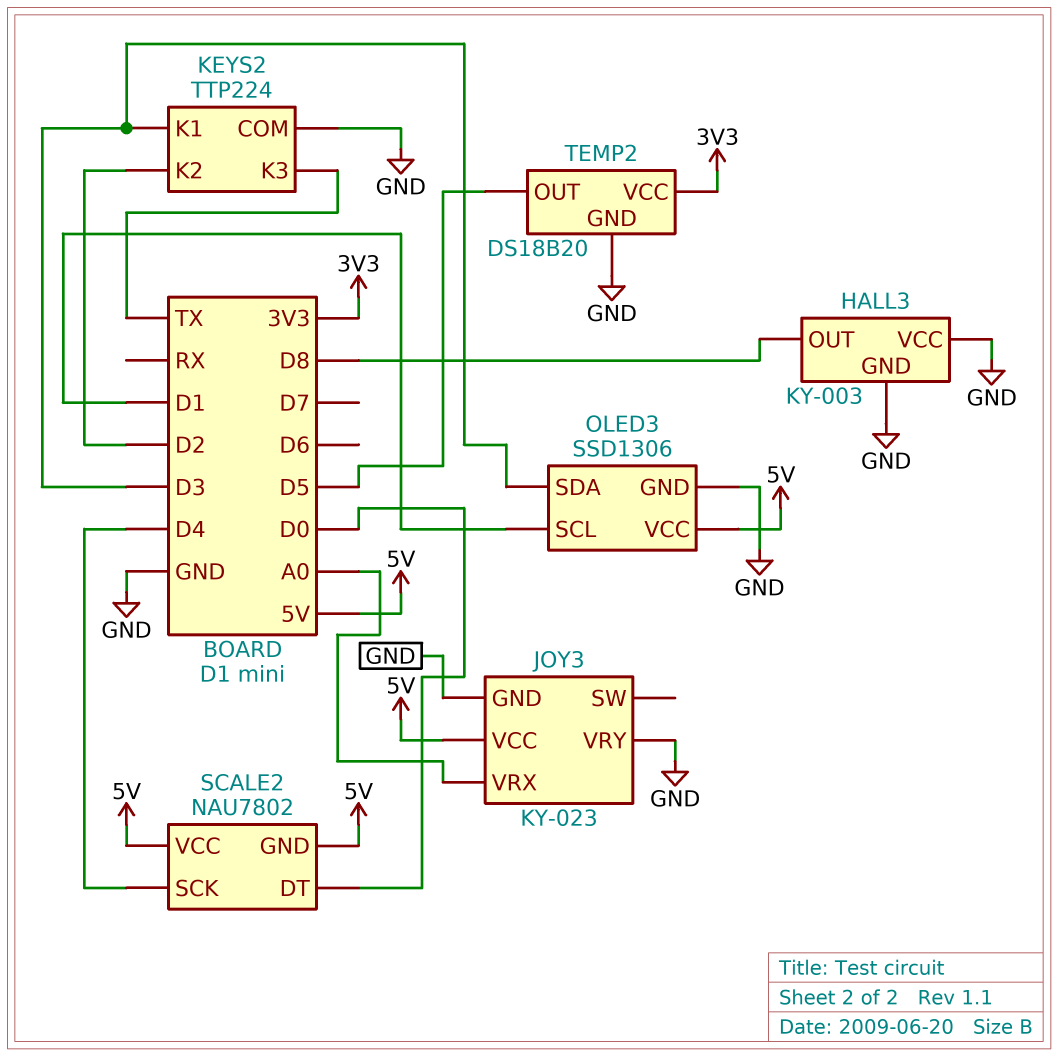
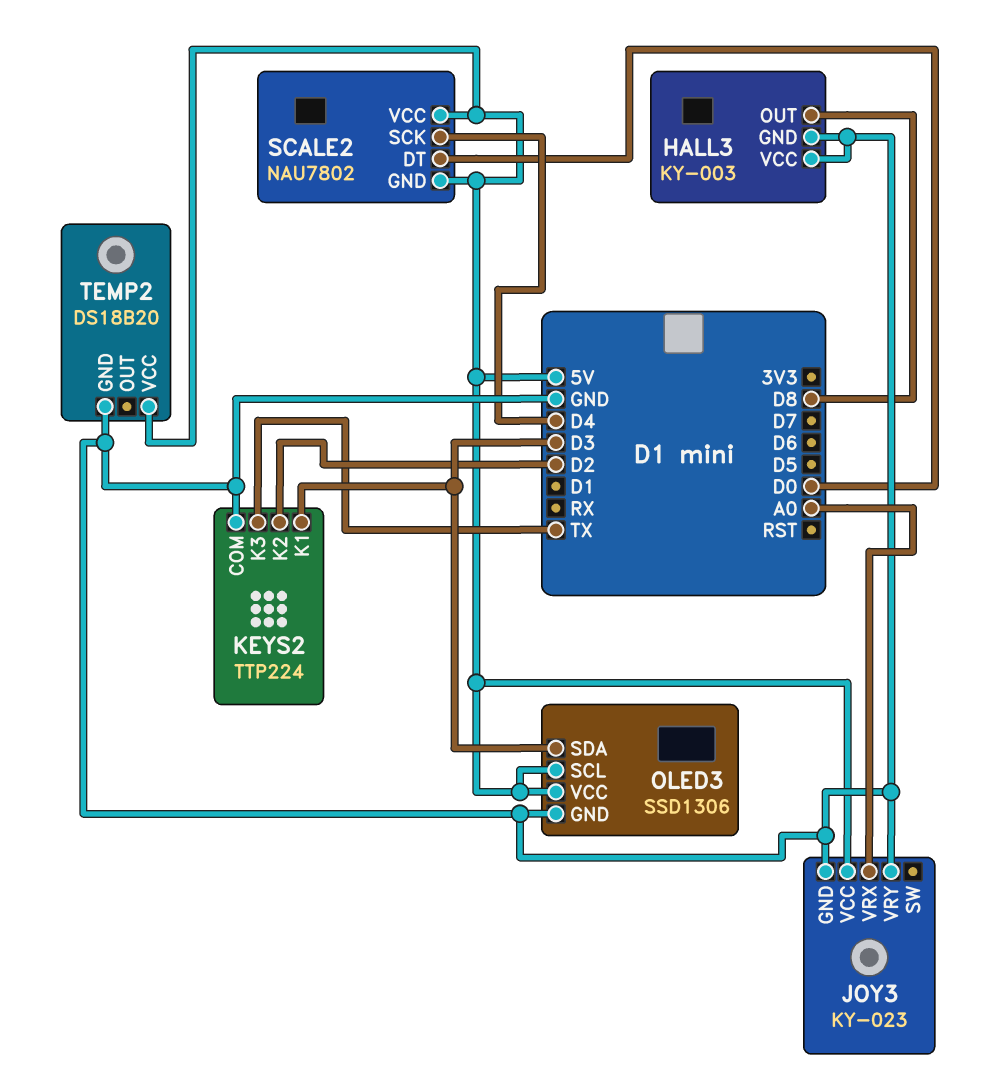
OLED3 pin SCL: D1 -> 5V
TEMP2 pin OUT: D5 -> none
TEMP2 pin VCC: 3V3 -> 5V

